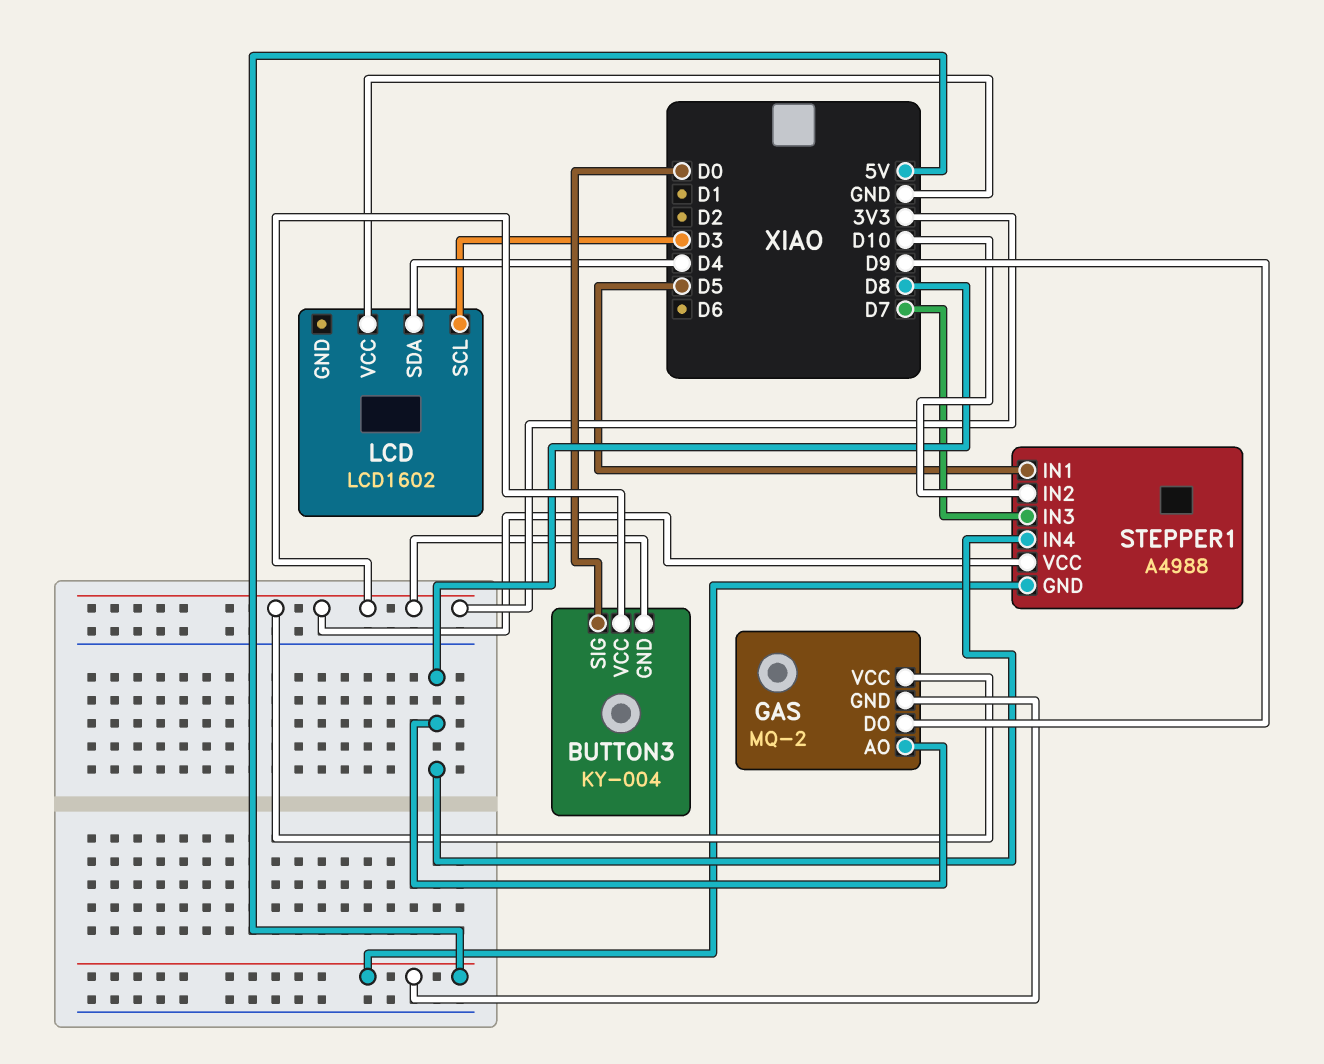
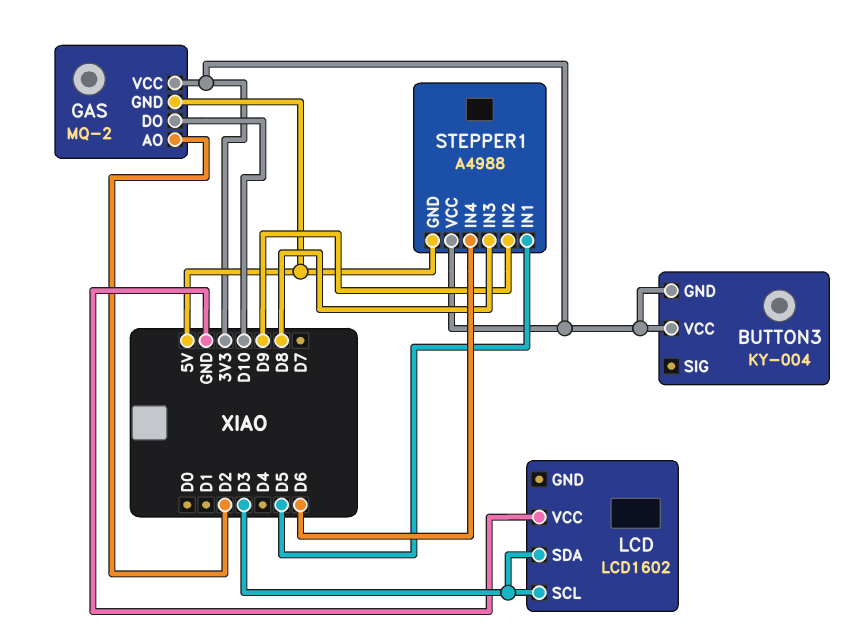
BUTTON3 pin SIG: D0 -> none
GAS pin AO: D8 -> D2
GAS pin DO: D9 -> D10
LCD pin SDA: D4 -> D3
STEPPER1 pin IN2: D10 -> D9
STEPPER1 pin IN3: D7 -> D8
STEPPER1 pin IN4: D8 -> D6

